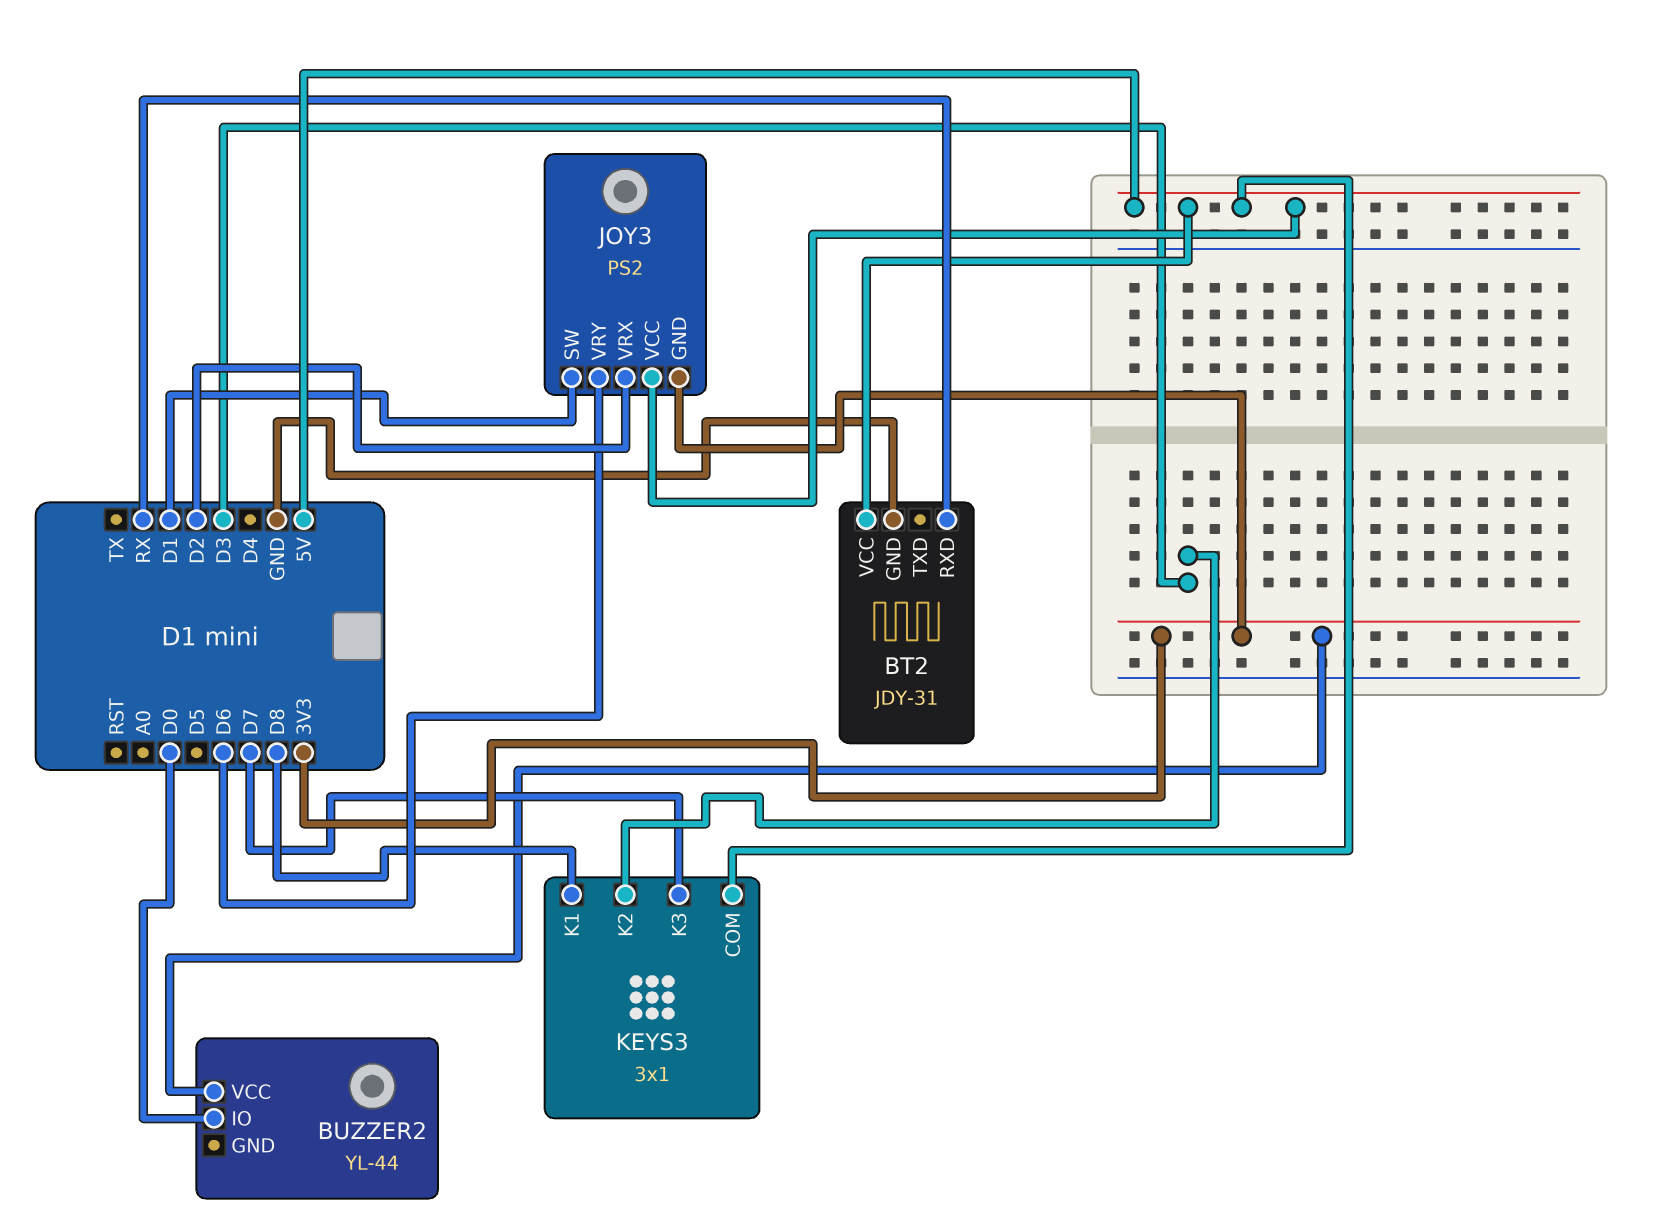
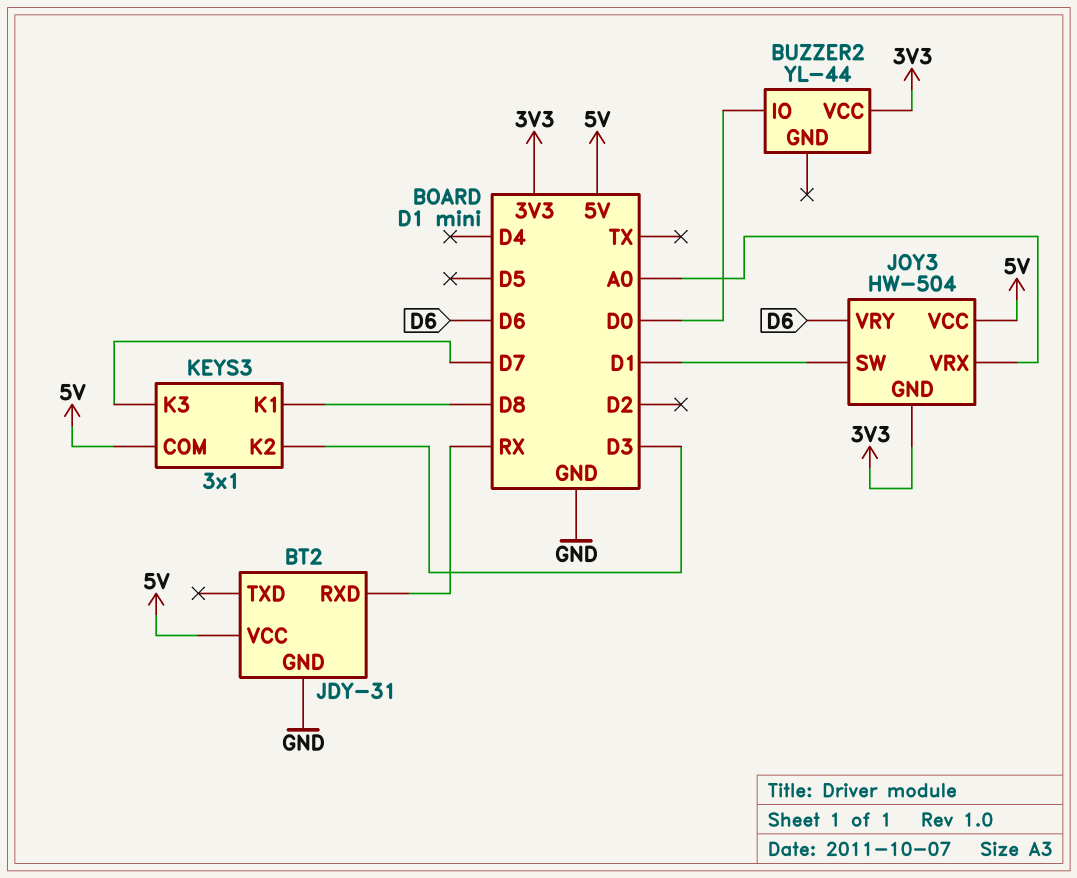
JOY3: PS2 -> HW-504
JOY3 pin VRX: D2 -> A0

